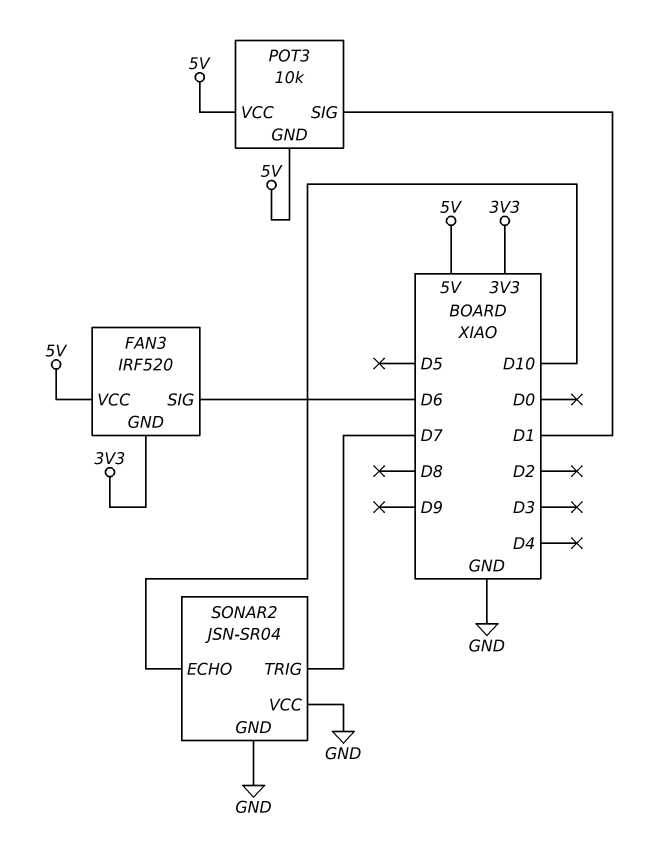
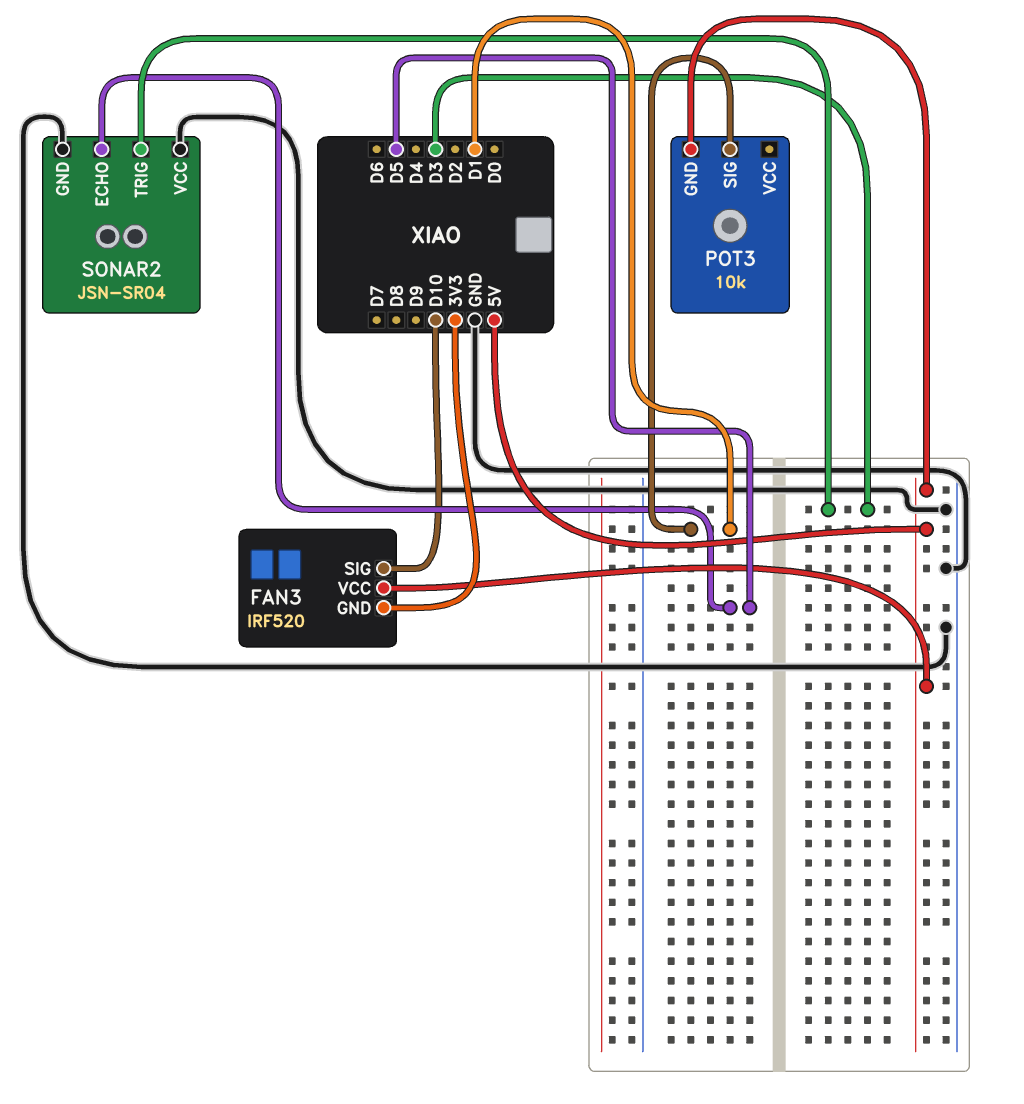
FAN3 pin SIG: D6 -> D10
POT3 pin VCC: 5V -> none
SONAR2 pin ECHO: D10 -> D5
SONAR2 pin TRIG: D7 -> D3

